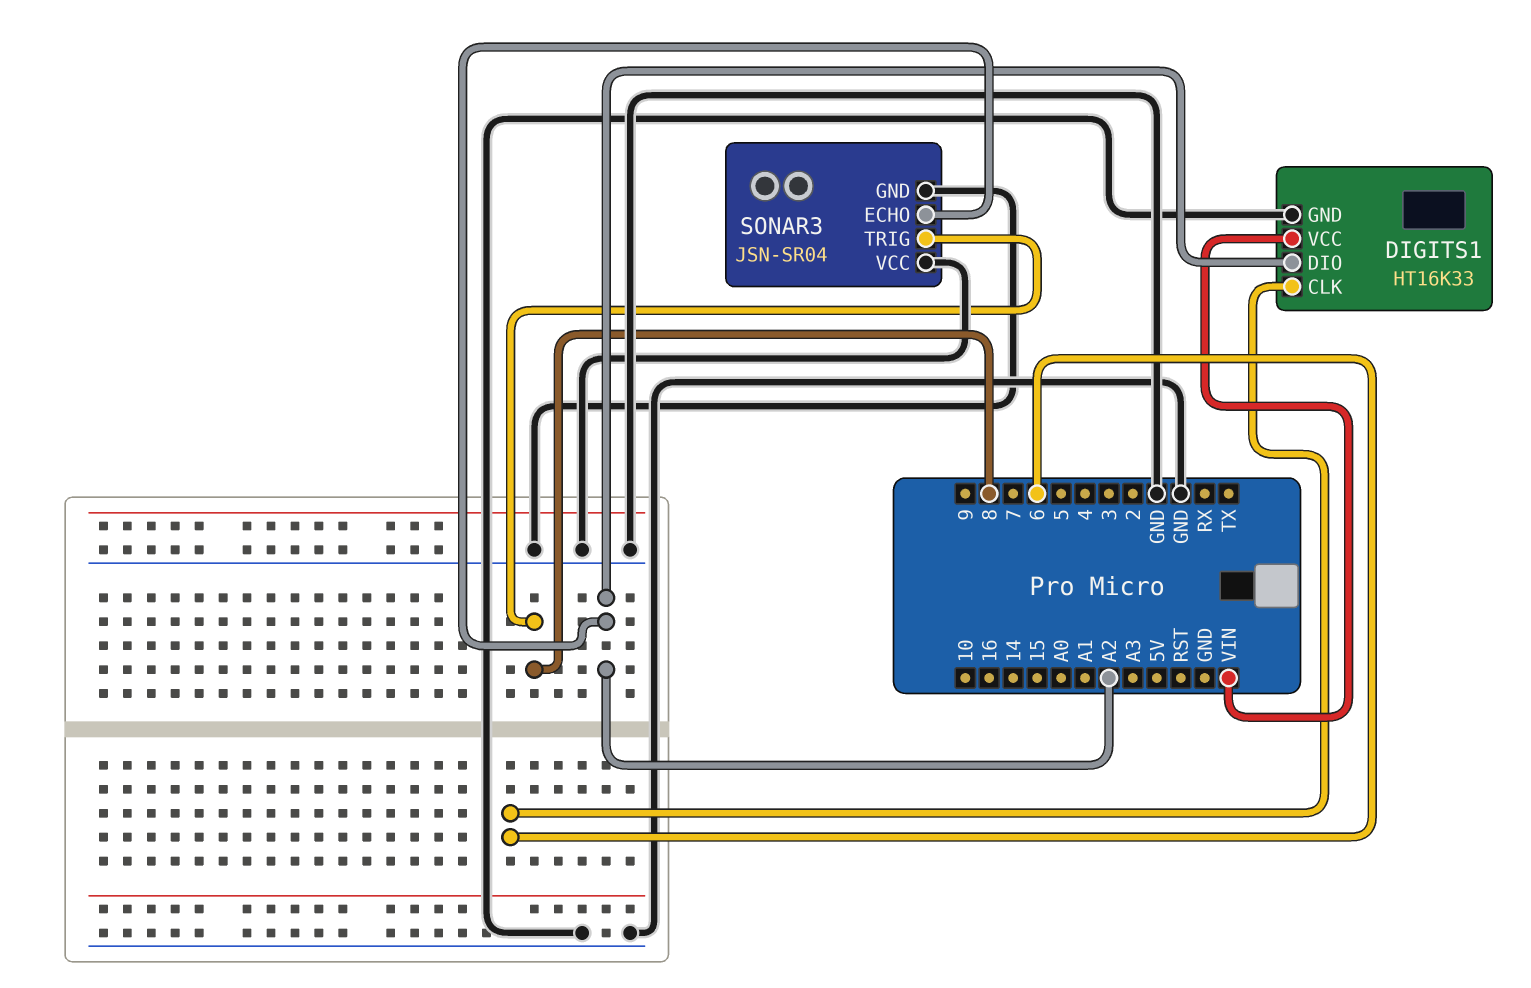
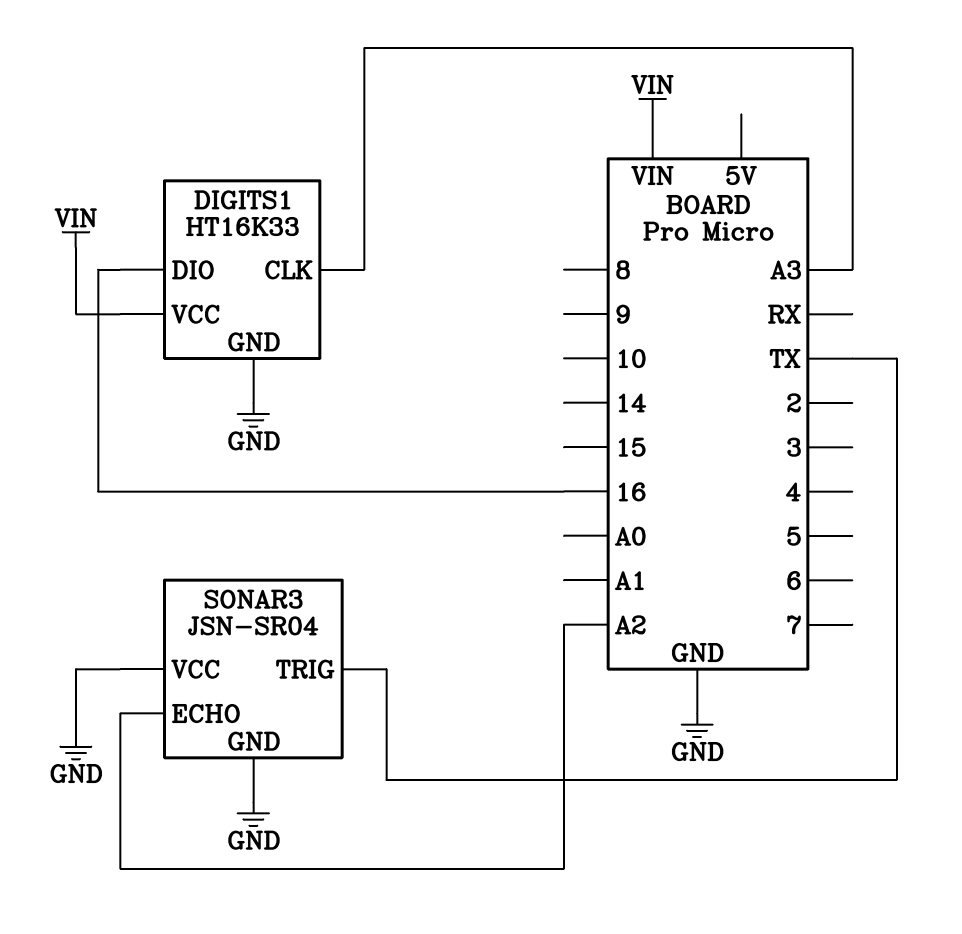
DIGITS1 pin CLK: 6 -> A3
DIGITS1 pin DIO: A2 -> 16
SONAR3 pin TRIG: 8 -> TX

